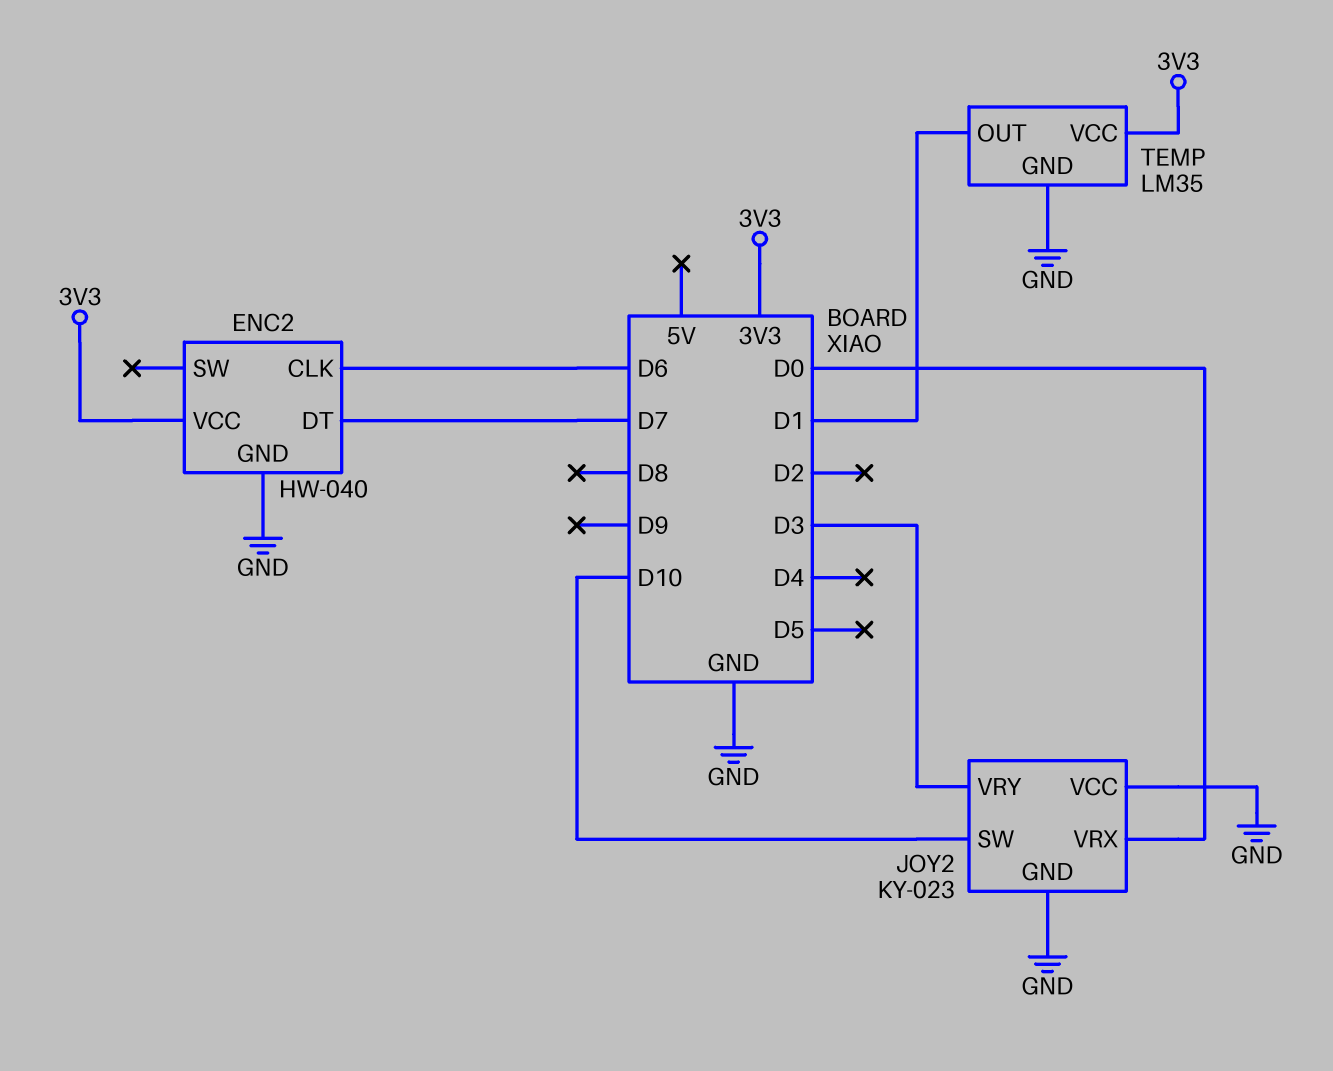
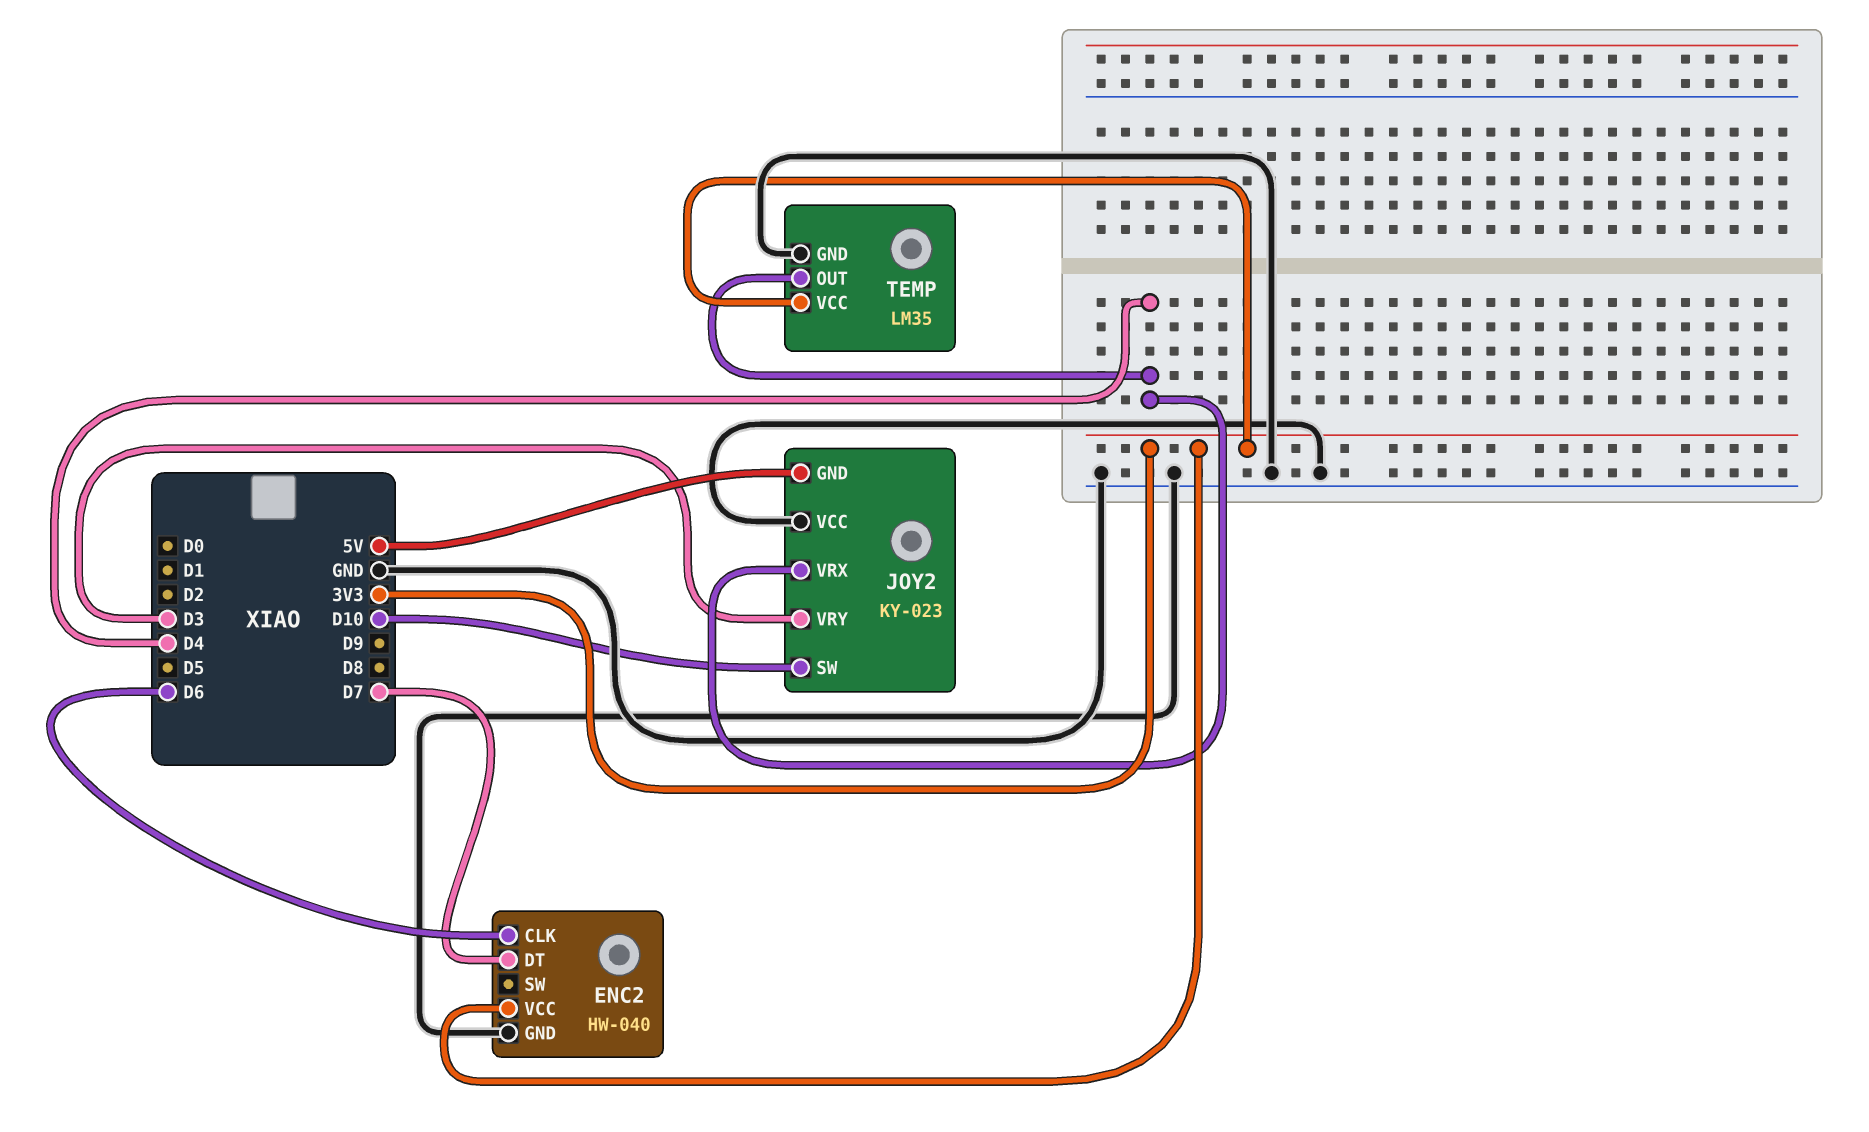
JOY2 pin GND: GND -> 5V
JOY2 pin VRX: D0 -> D4
TEMP pin OUT: D1 -> D4

